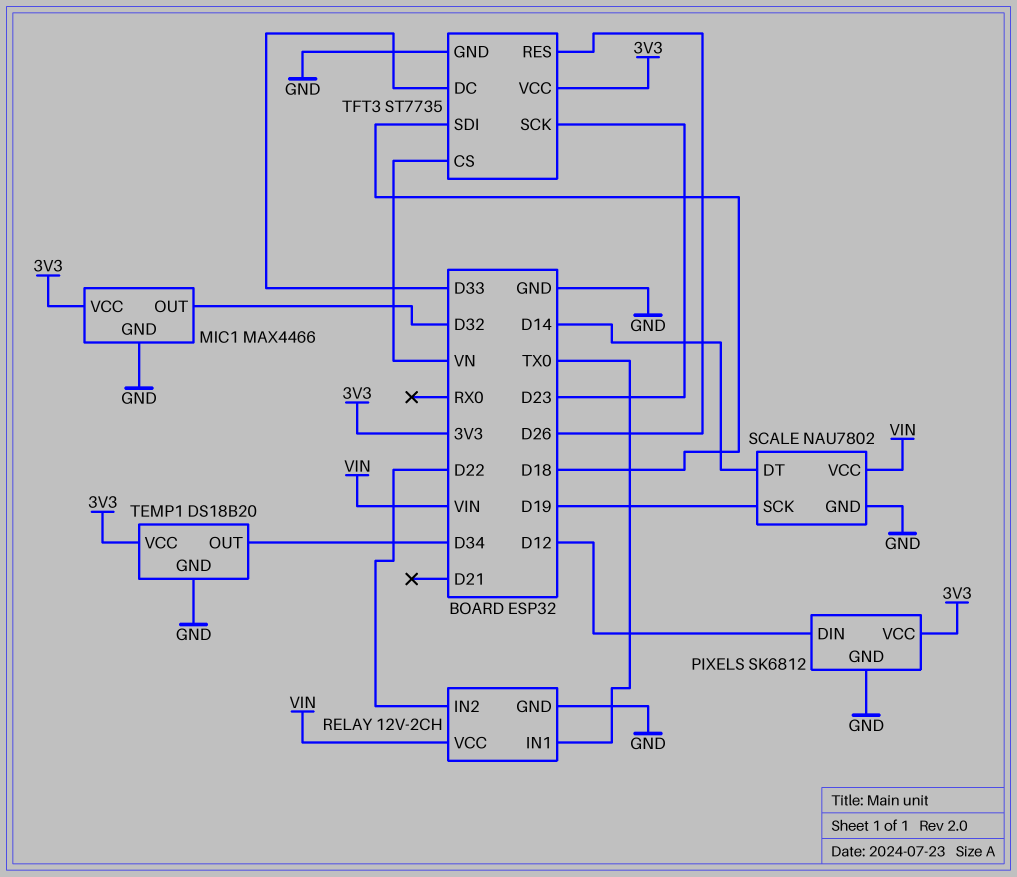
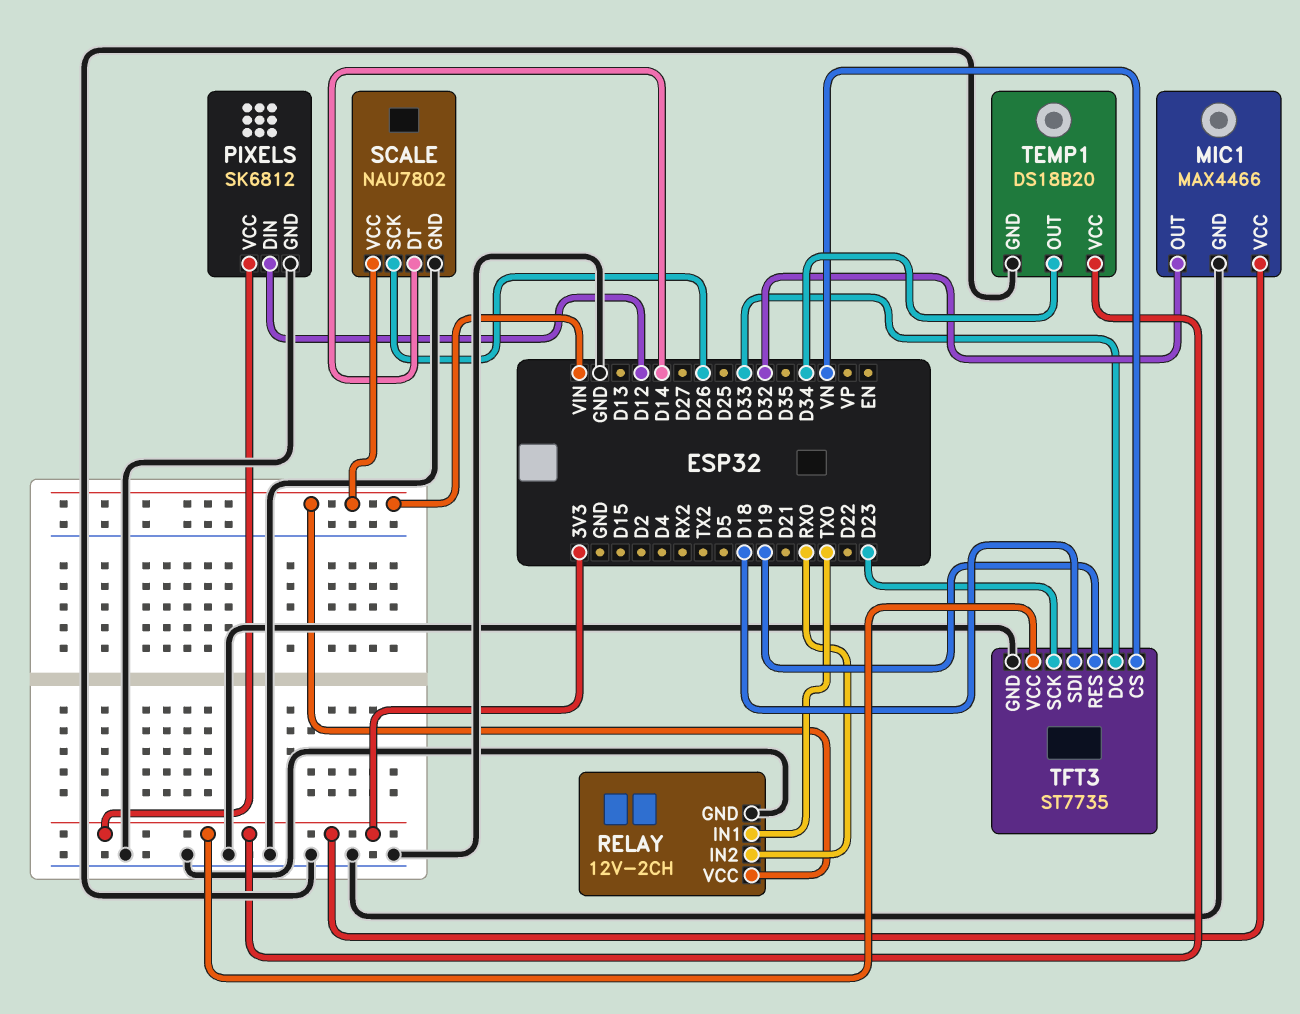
RELAY pin IN2: D22 -> RX0
SCALE pin SCK: D19 -> D26
TFT3 pin RES: D26 -> D19

